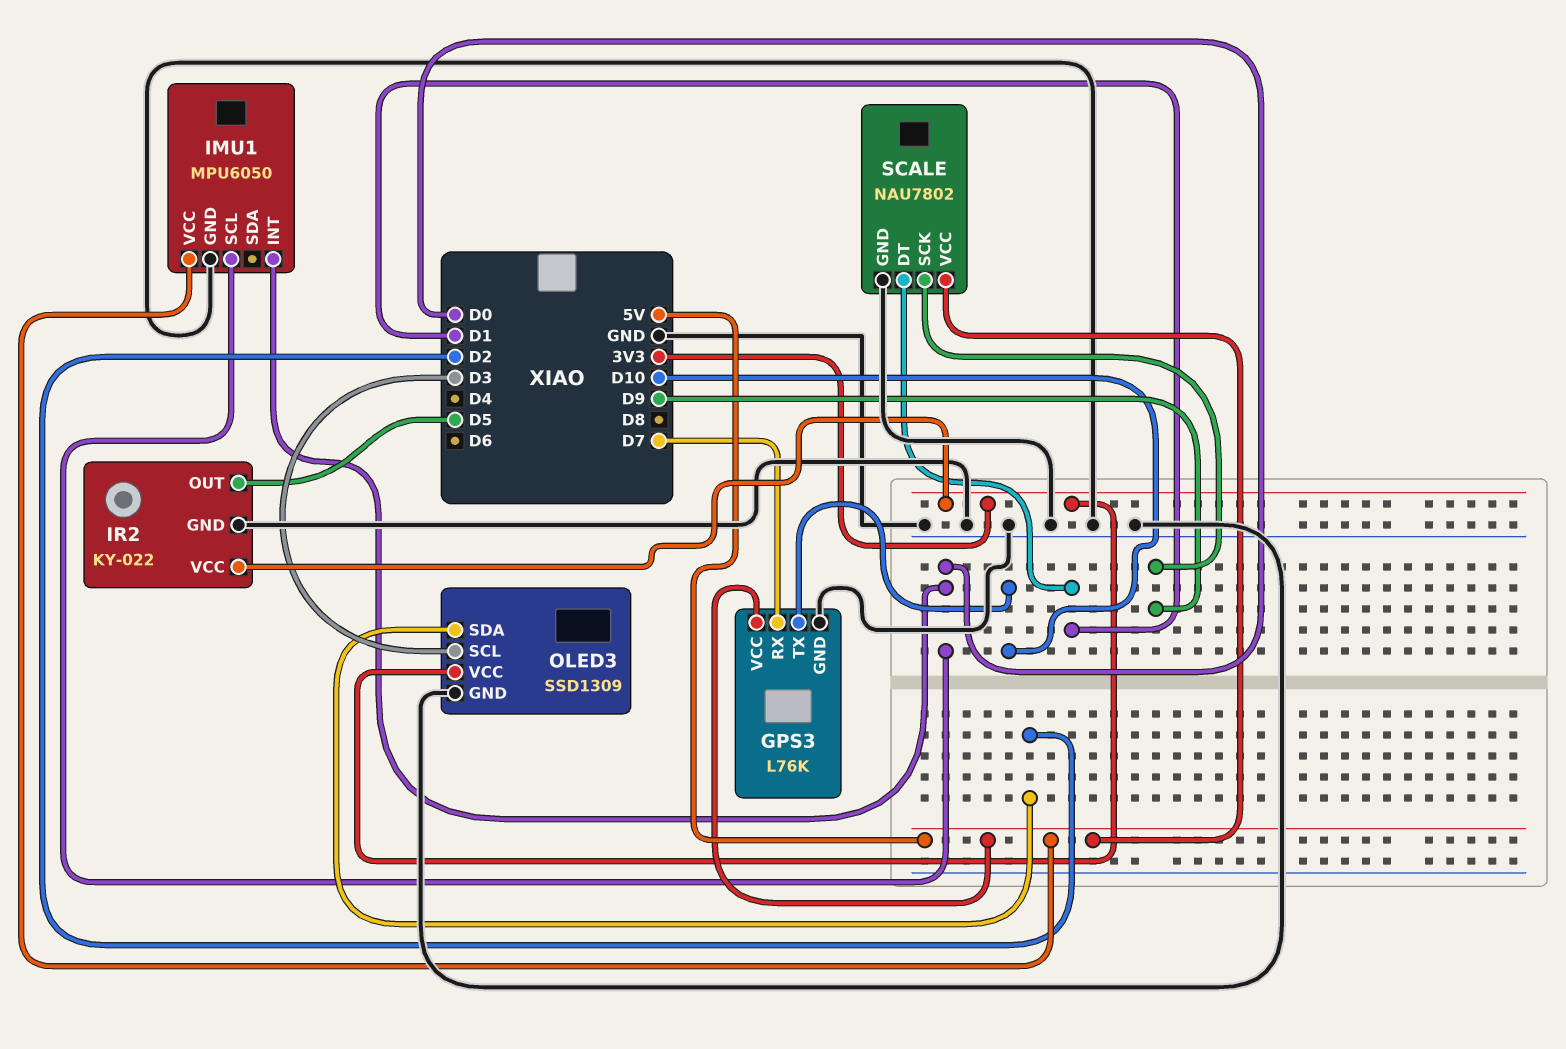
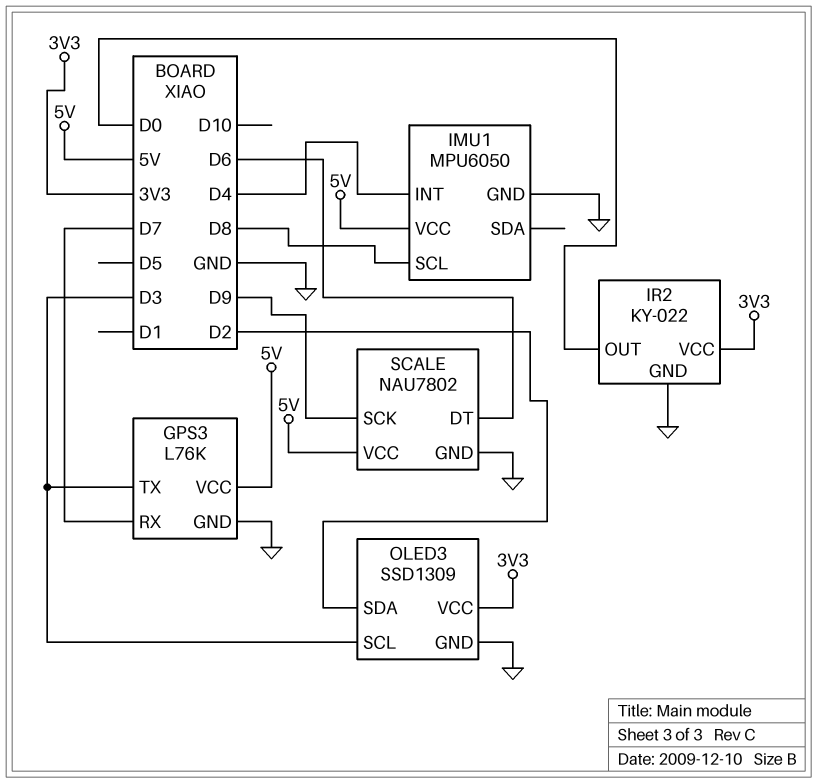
GPS3 pin TX: D10 -> D3
IMU1 pin INT: D0 -> D4
IMU1 pin SCL: D0 -> D8
IR2 pin OUT: D5 -> D0
SCALE pin DT: D1 -> D6

